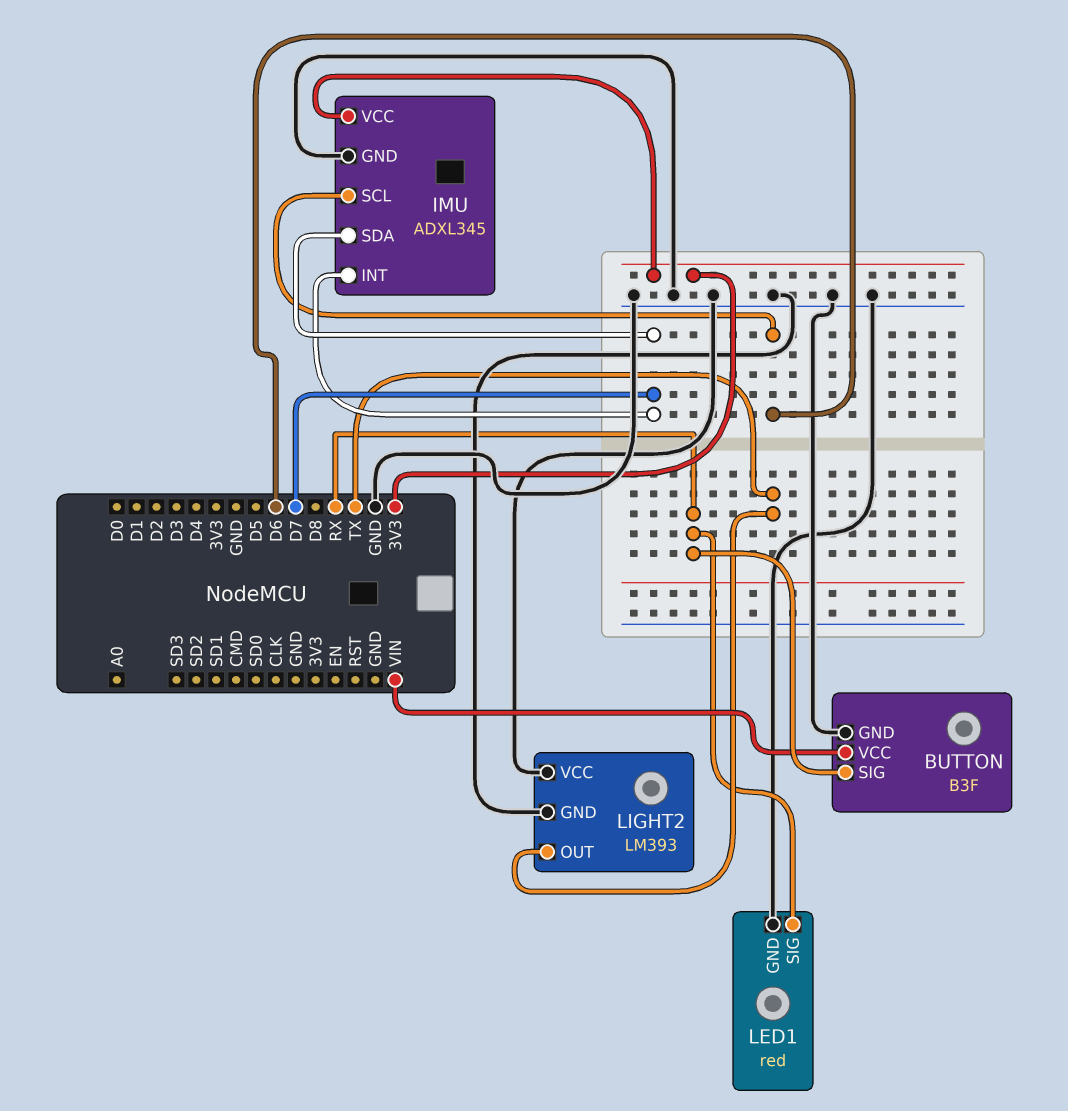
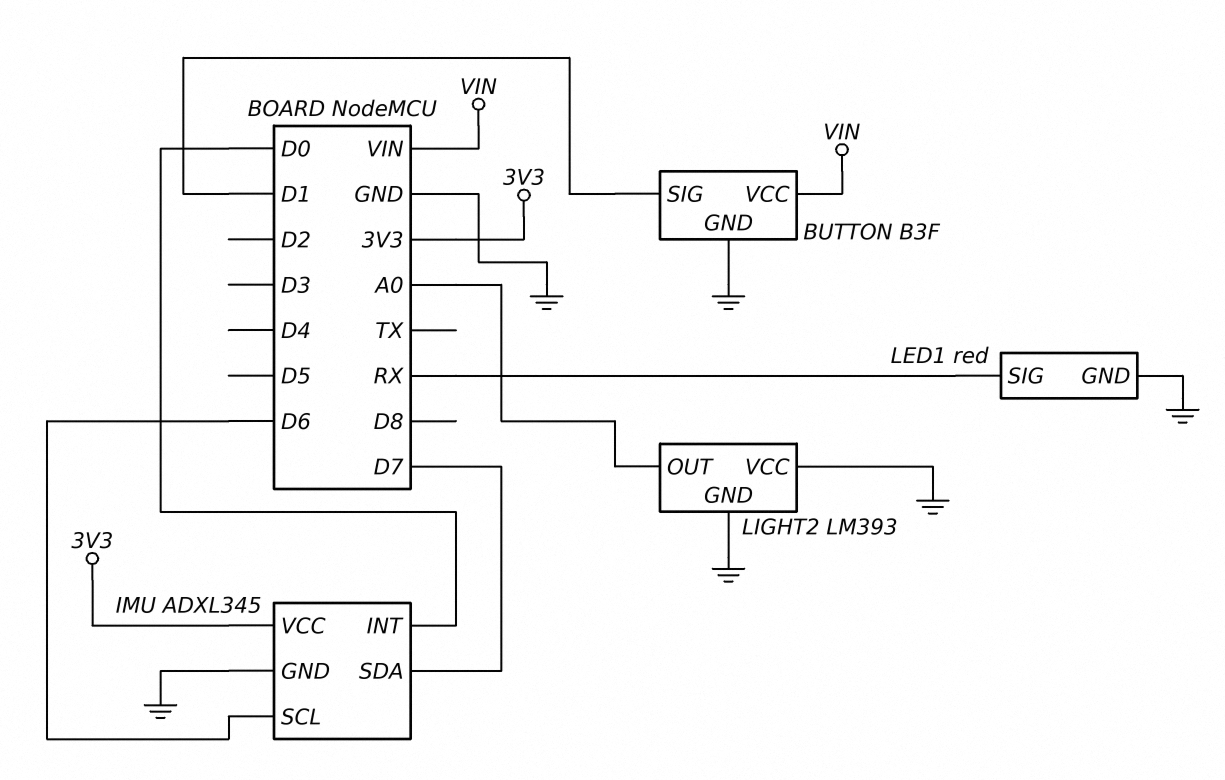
BUTTON pin SIG: RX -> D1
IMU pin INT: D7 -> D0
LIGHT2 pin OUT: TX -> A0

